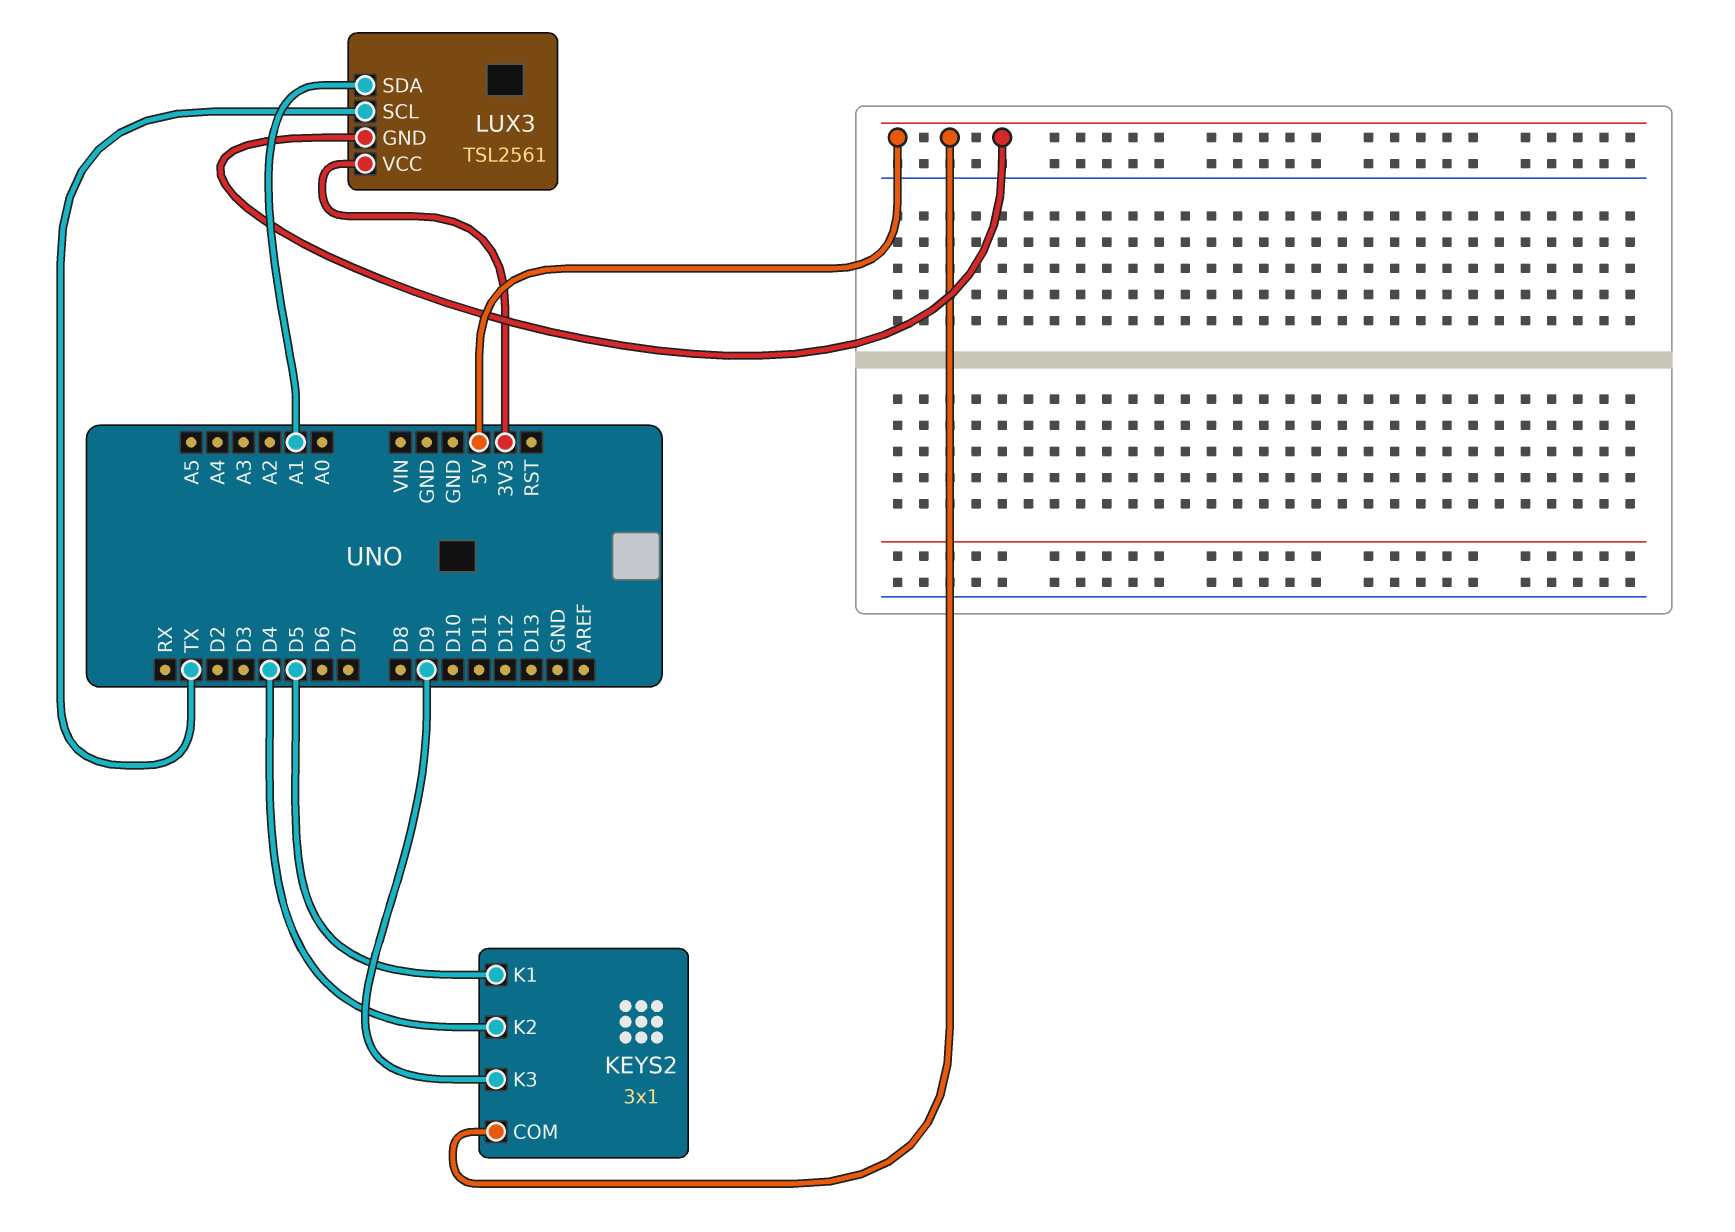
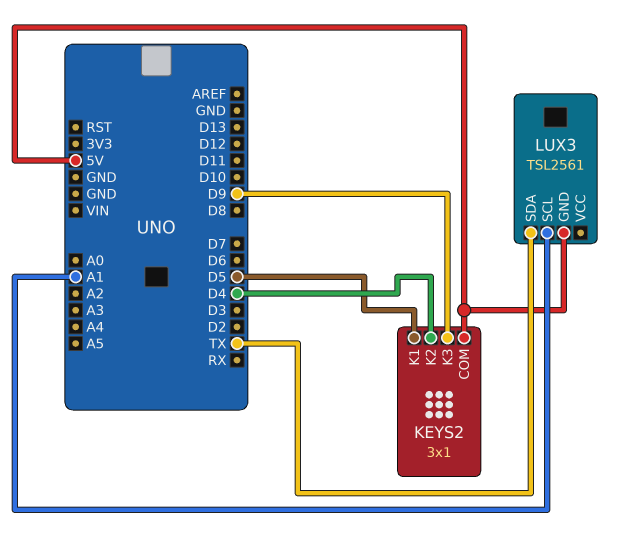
LUX3 pin SCL: TX -> A1
LUX3 pin SDA: A1 -> TX
LUX3 pin VCC: 3V3 -> none

